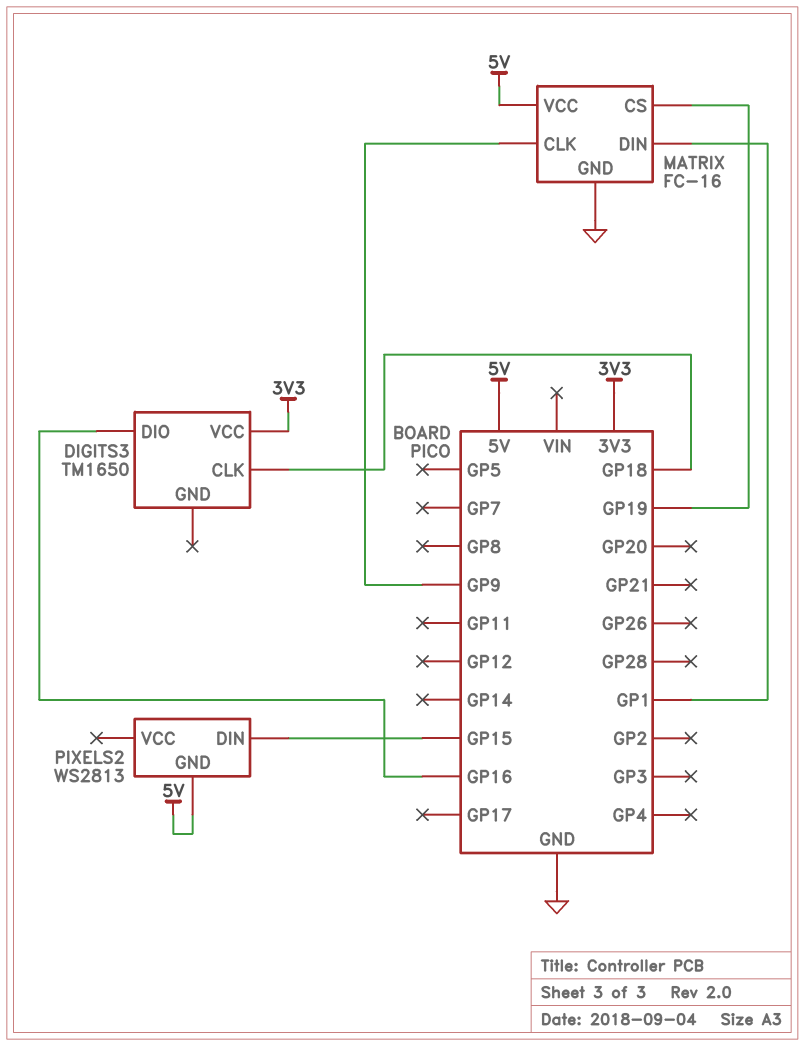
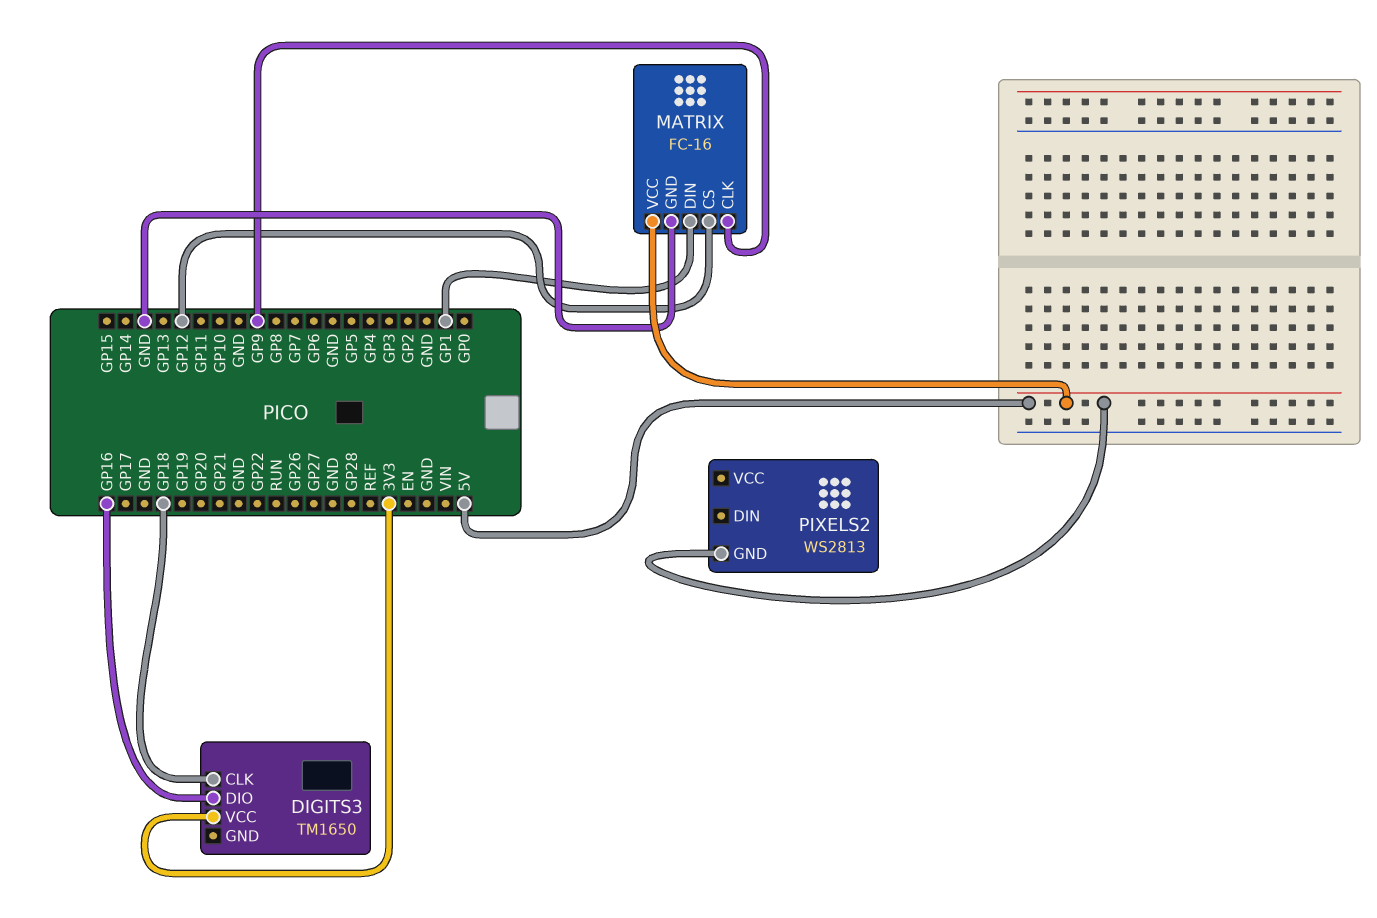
MATRIX pin CS: GP19 -> GP12
PIXELS2 pin DIN: GP15 -> none

